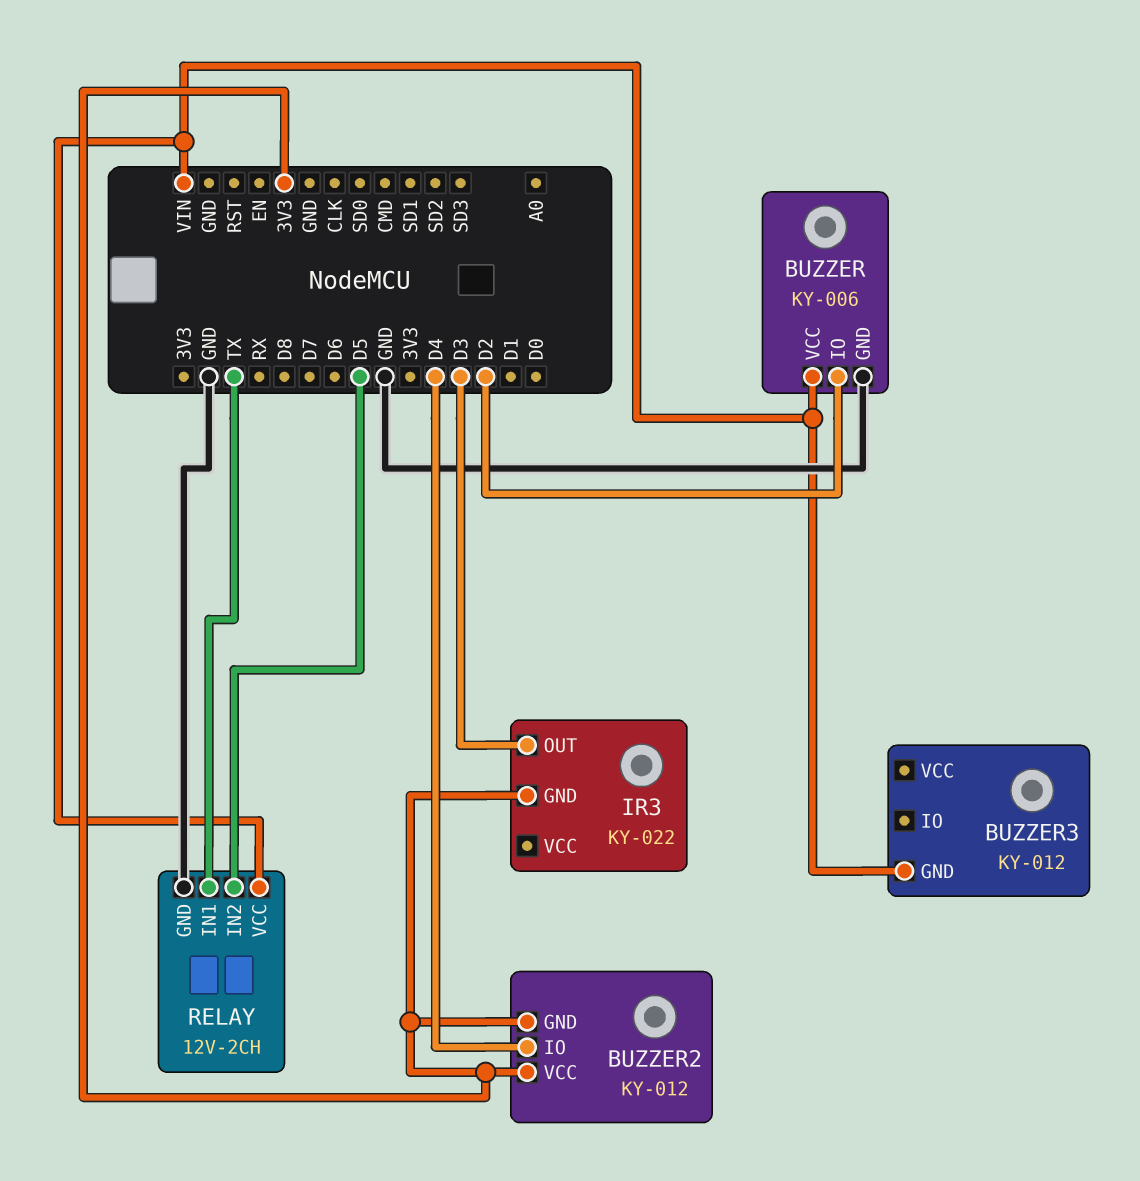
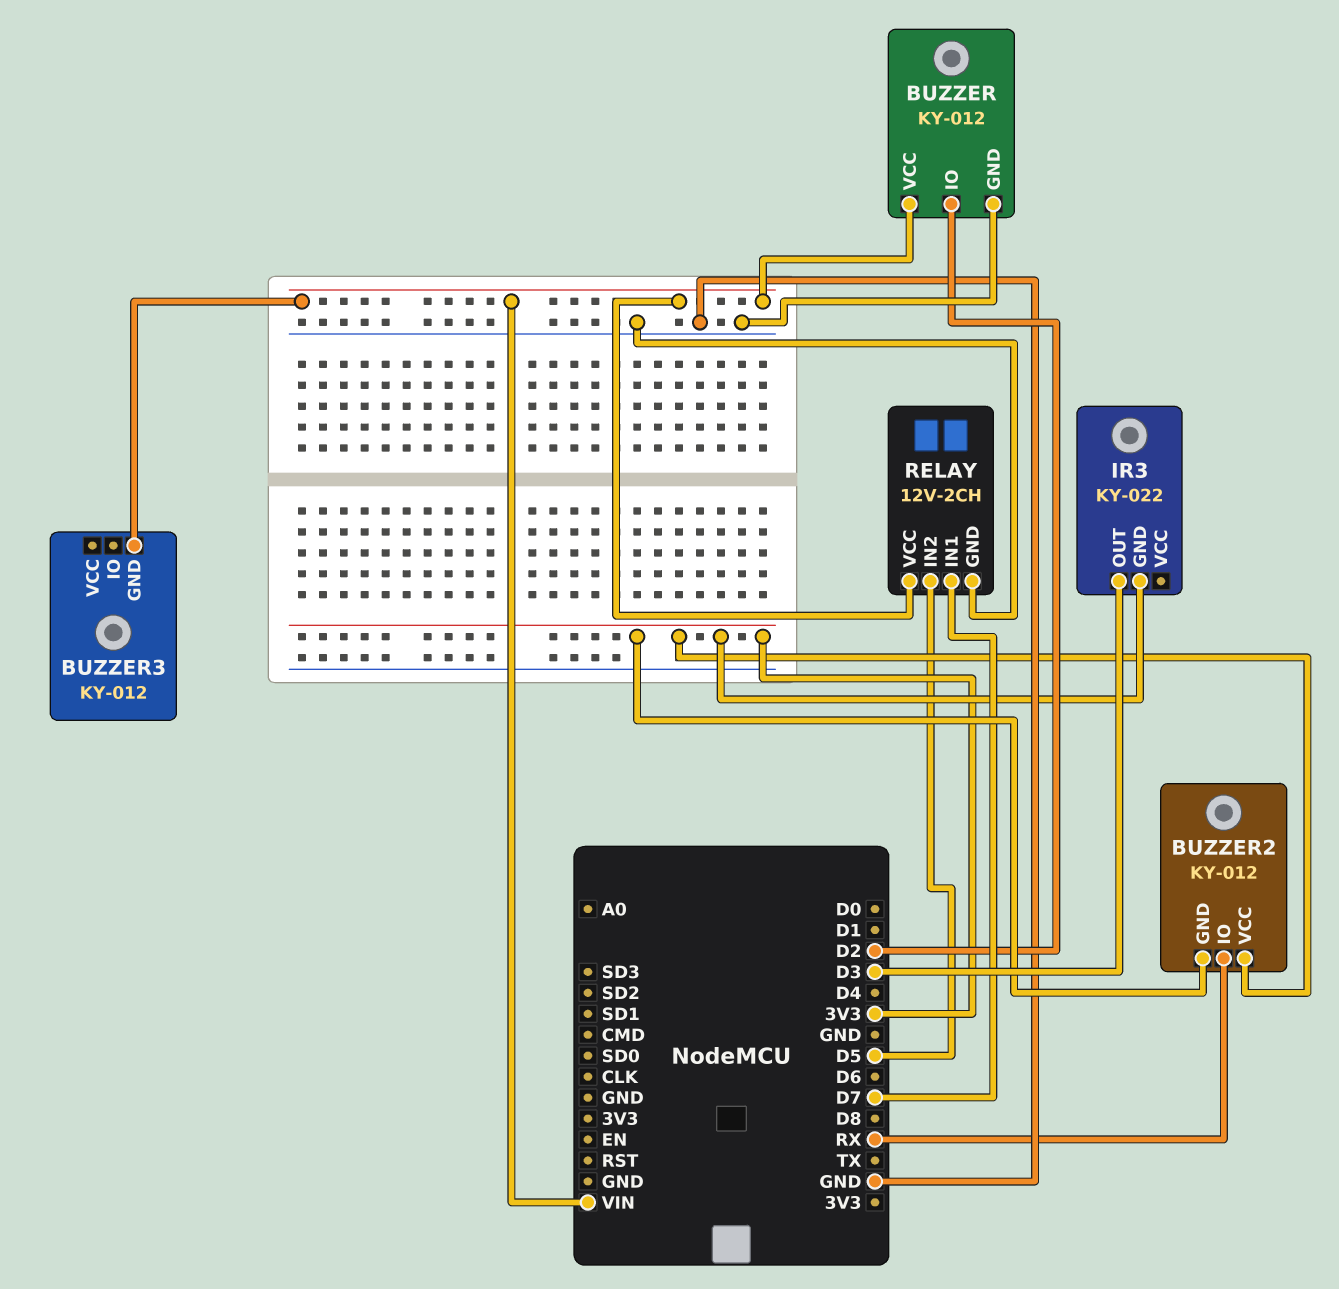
BUZZER: KY-006 -> KY-012
BUZZER2 pin IO: D4 -> RX
RELAY pin IN1: TX -> D7

